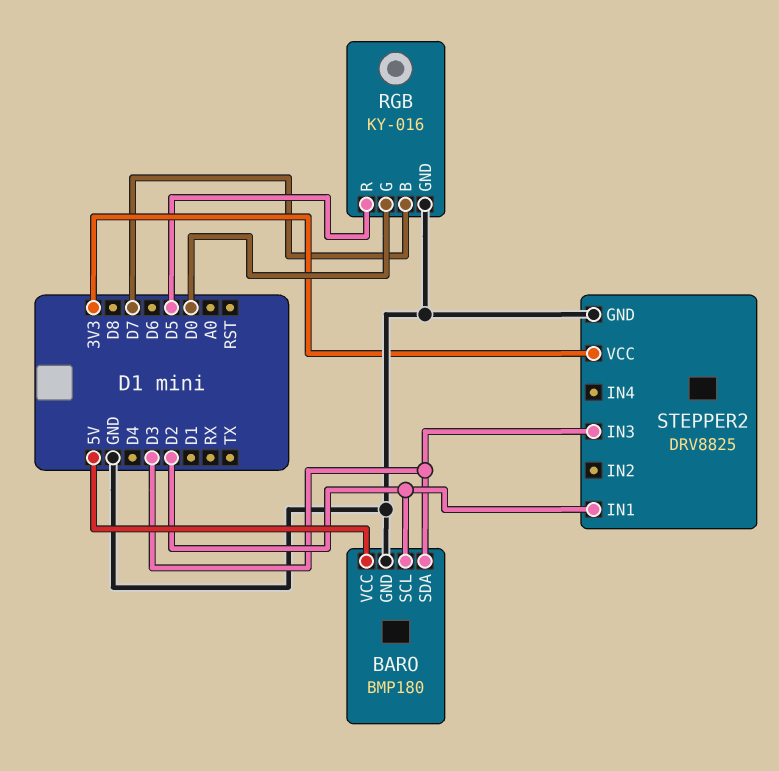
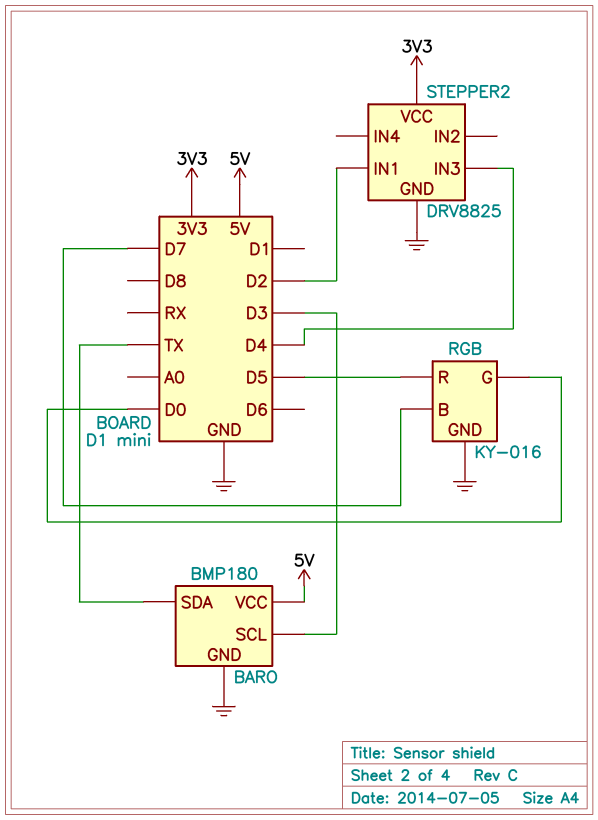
BARO pin SCL: D2 -> D3
BARO pin SDA: D3 -> TX
STEPPER2 pin IN3: D3 -> D4

